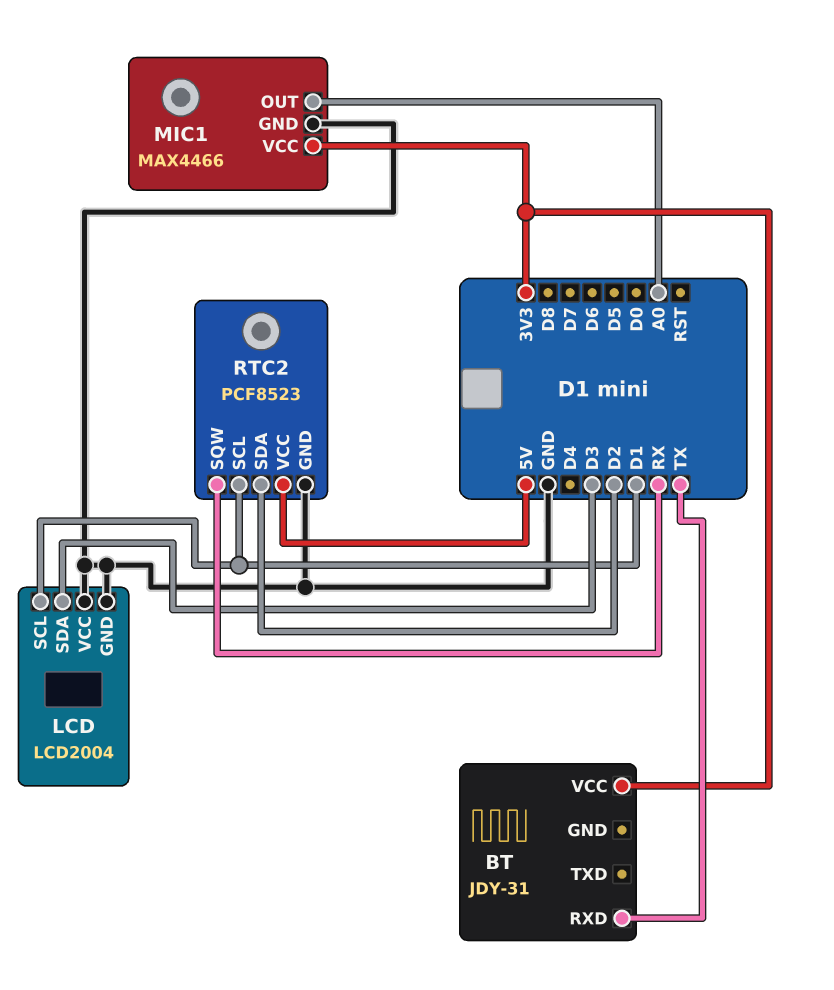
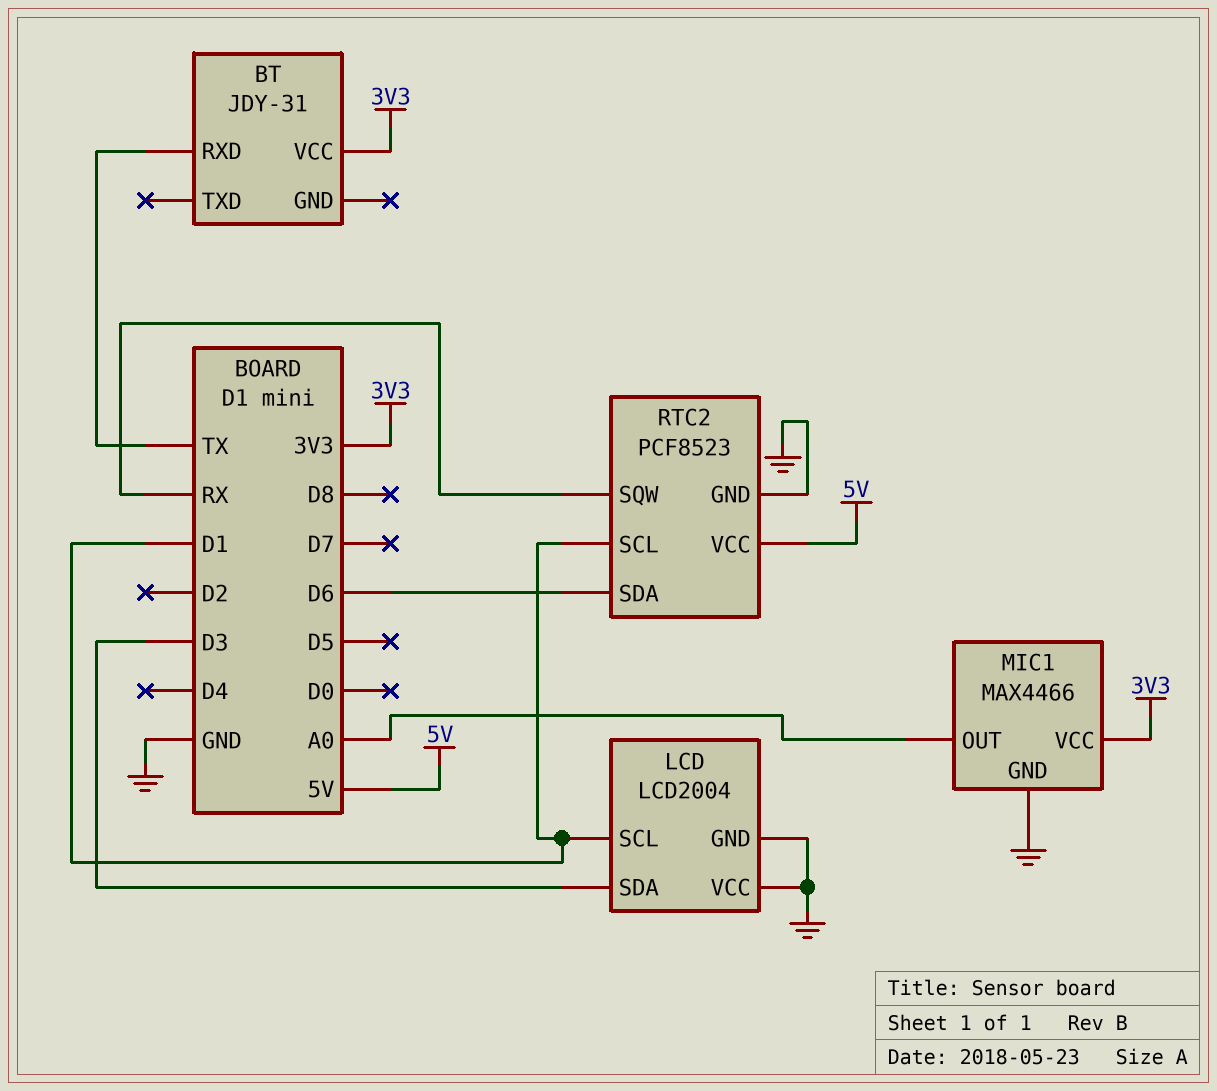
RTC2 pin SDA: D2 -> D6

